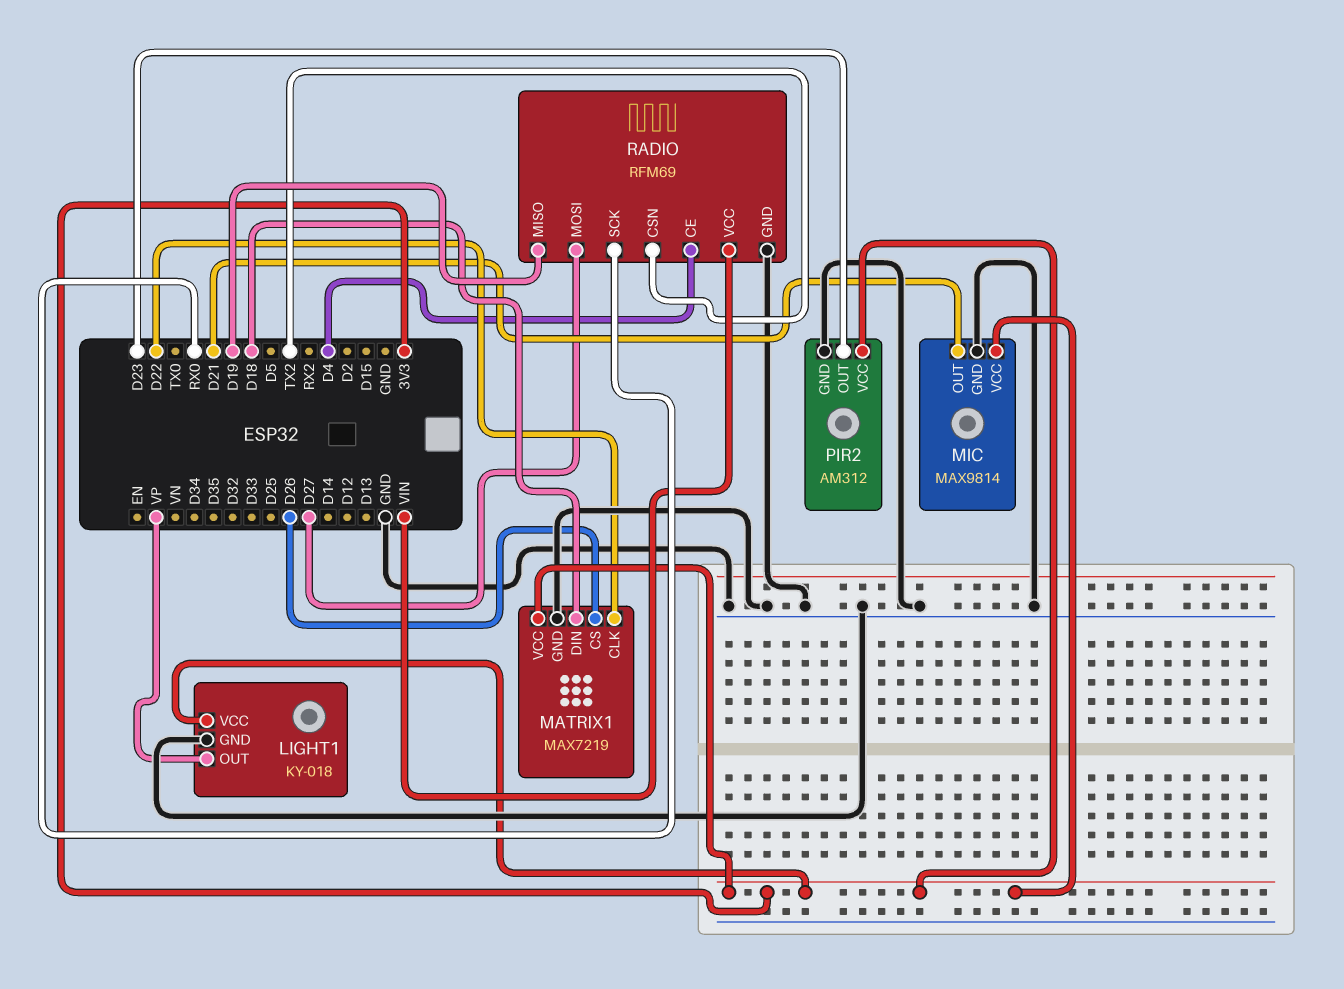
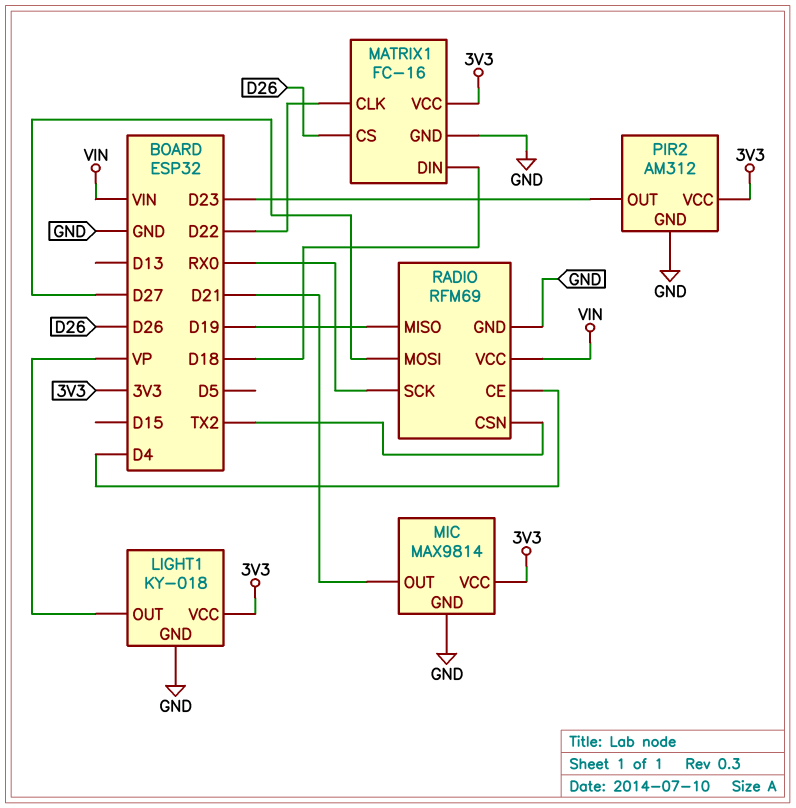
MATRIX1: MAX7219 -> FC-16

